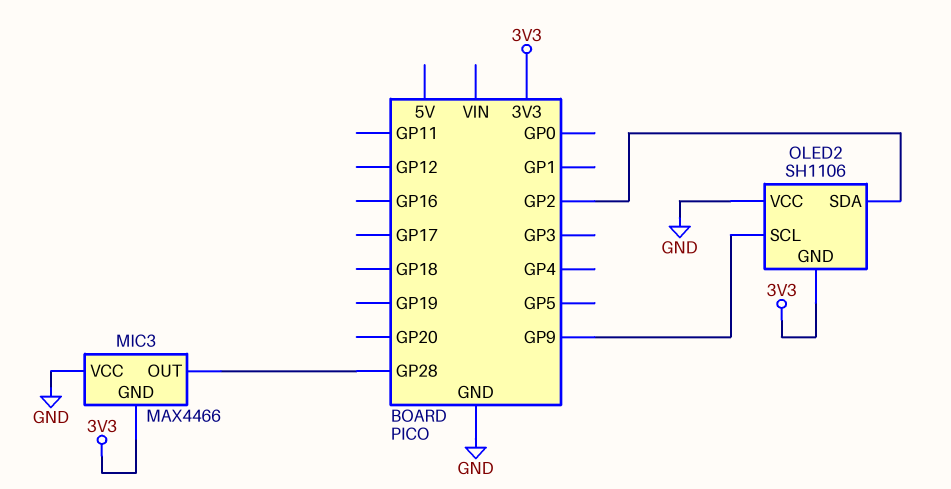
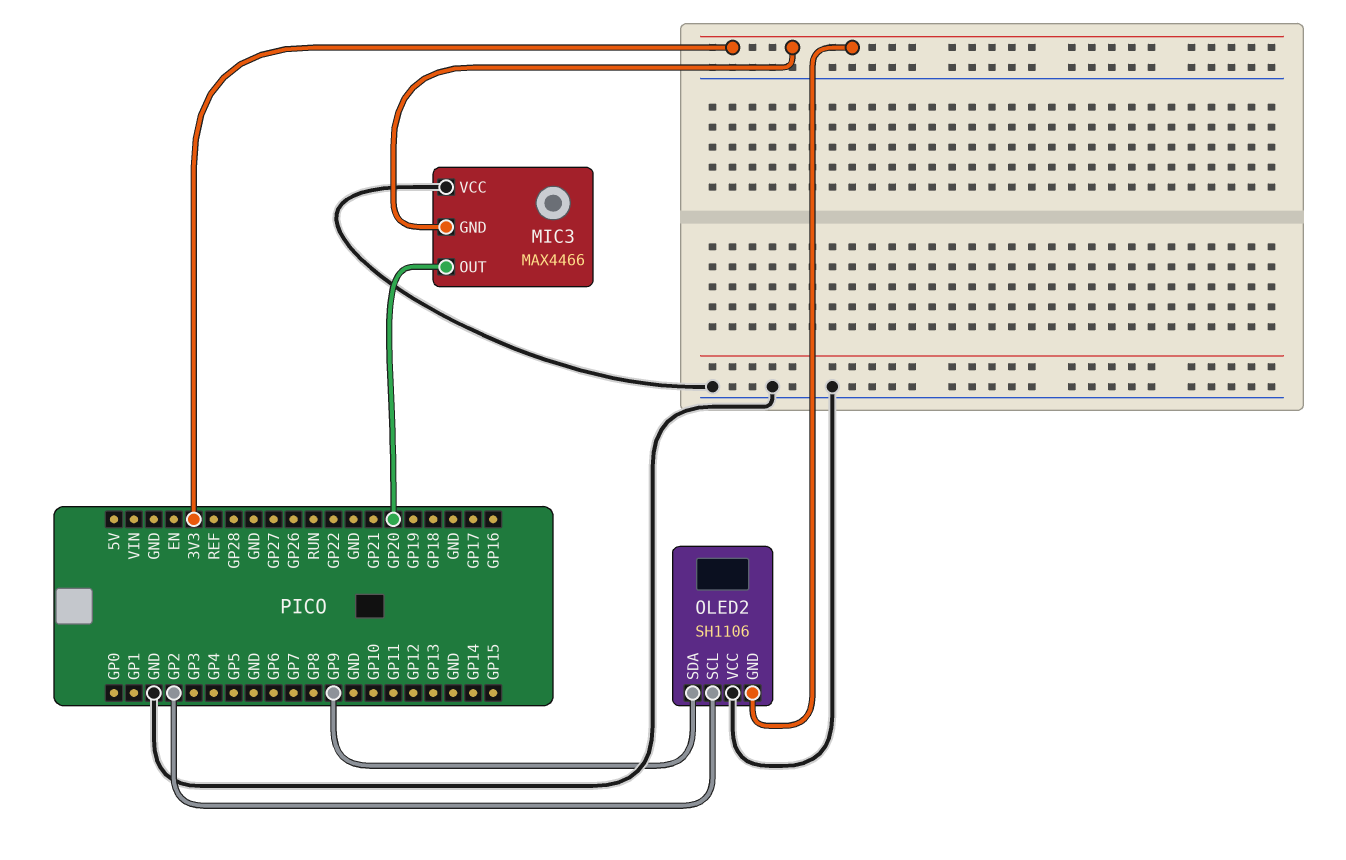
MIC3 pin OUT: GP28 -> GP20
OLED2 pin SCL: GP9 -> GP2
OLED2 pin SDA: GP2 -> GP9

